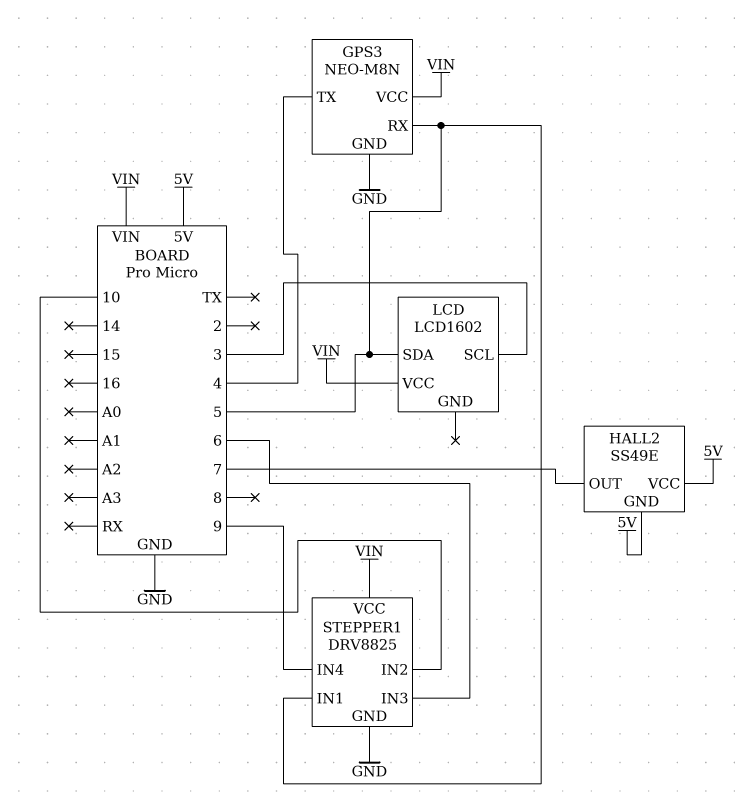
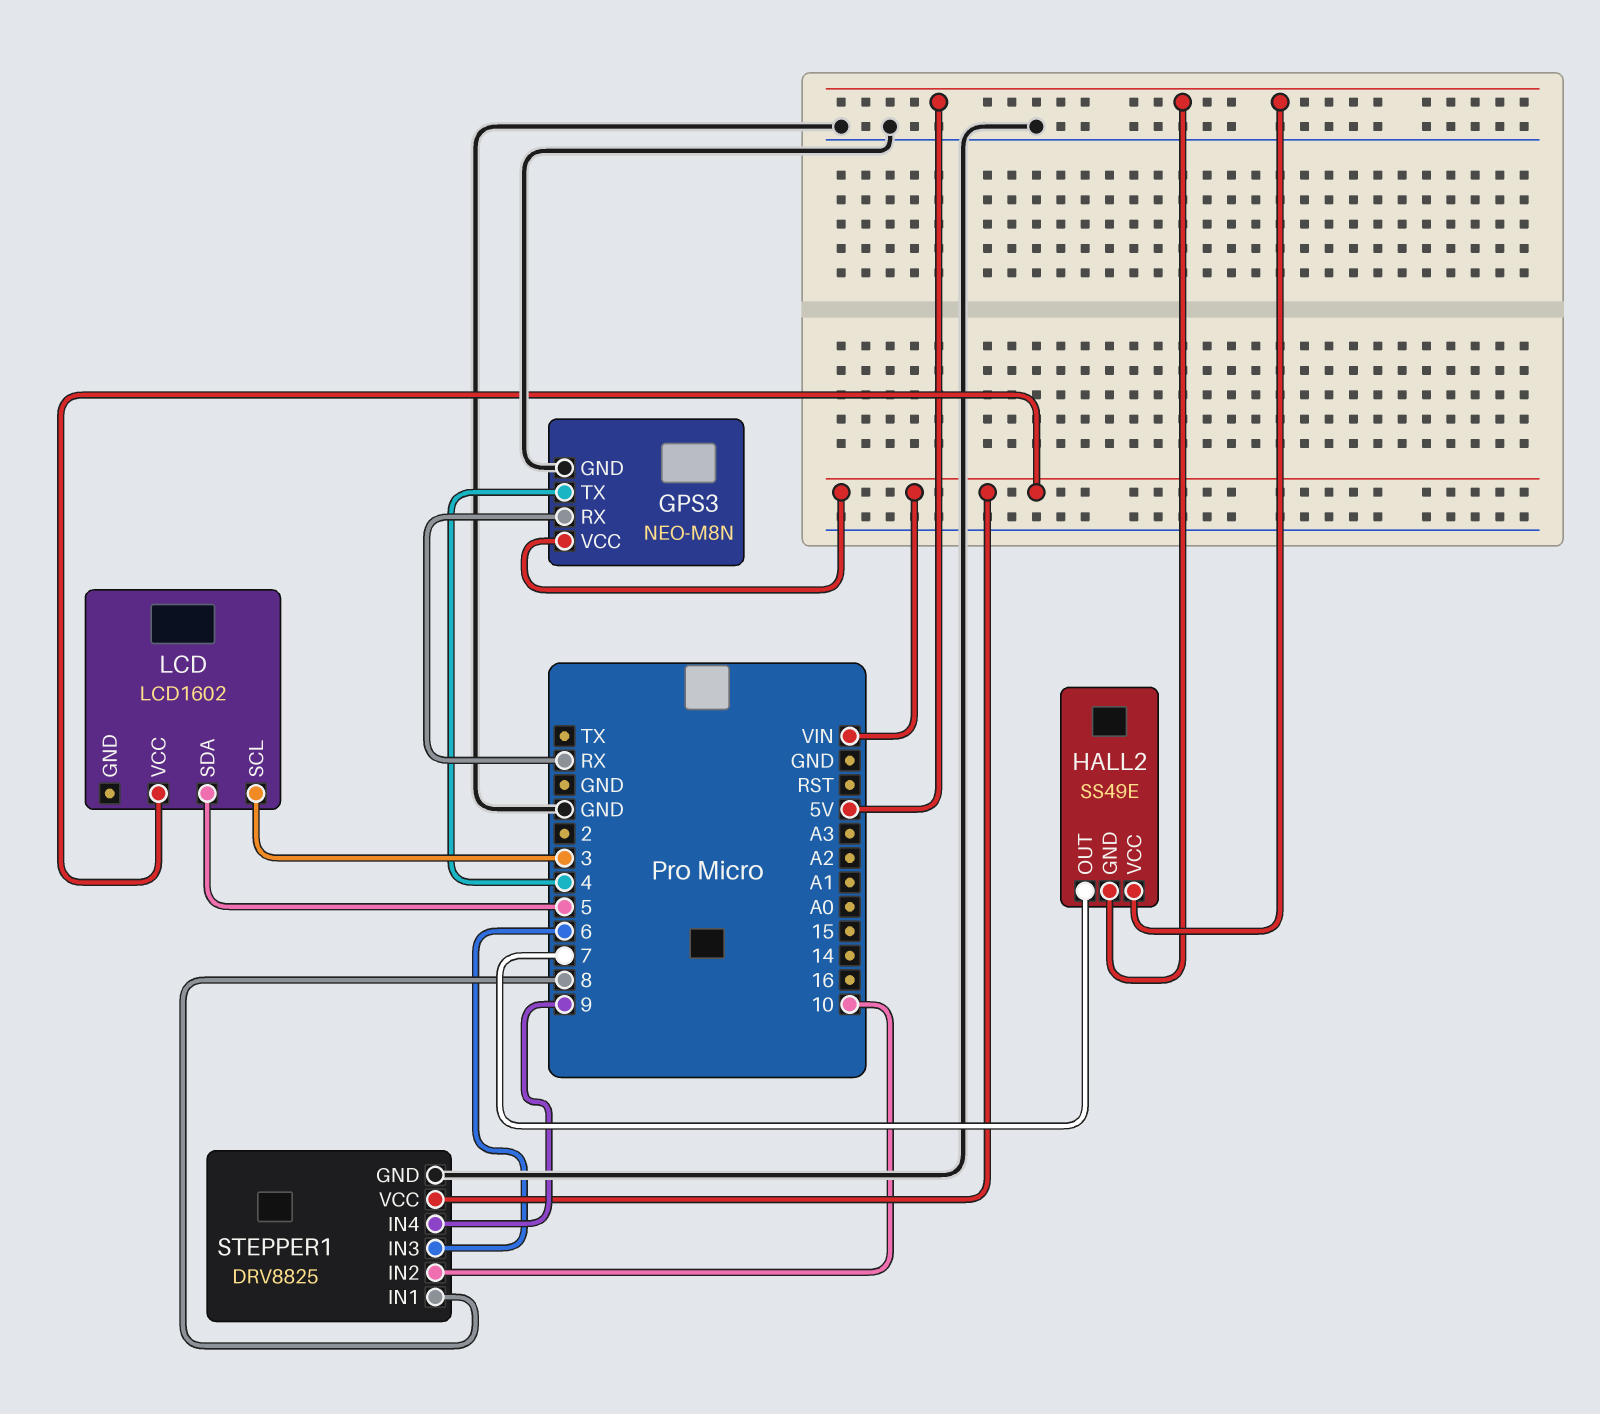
GPS3 pin RX: 5 -> RX
STEPPER1 pin IN1: 5 -> 8

